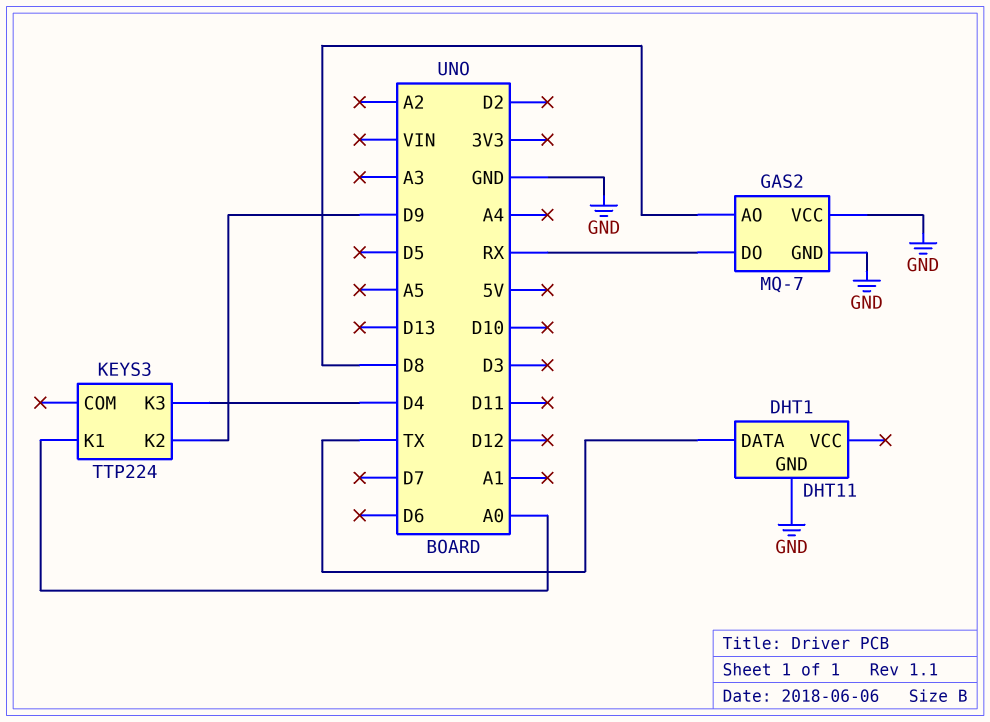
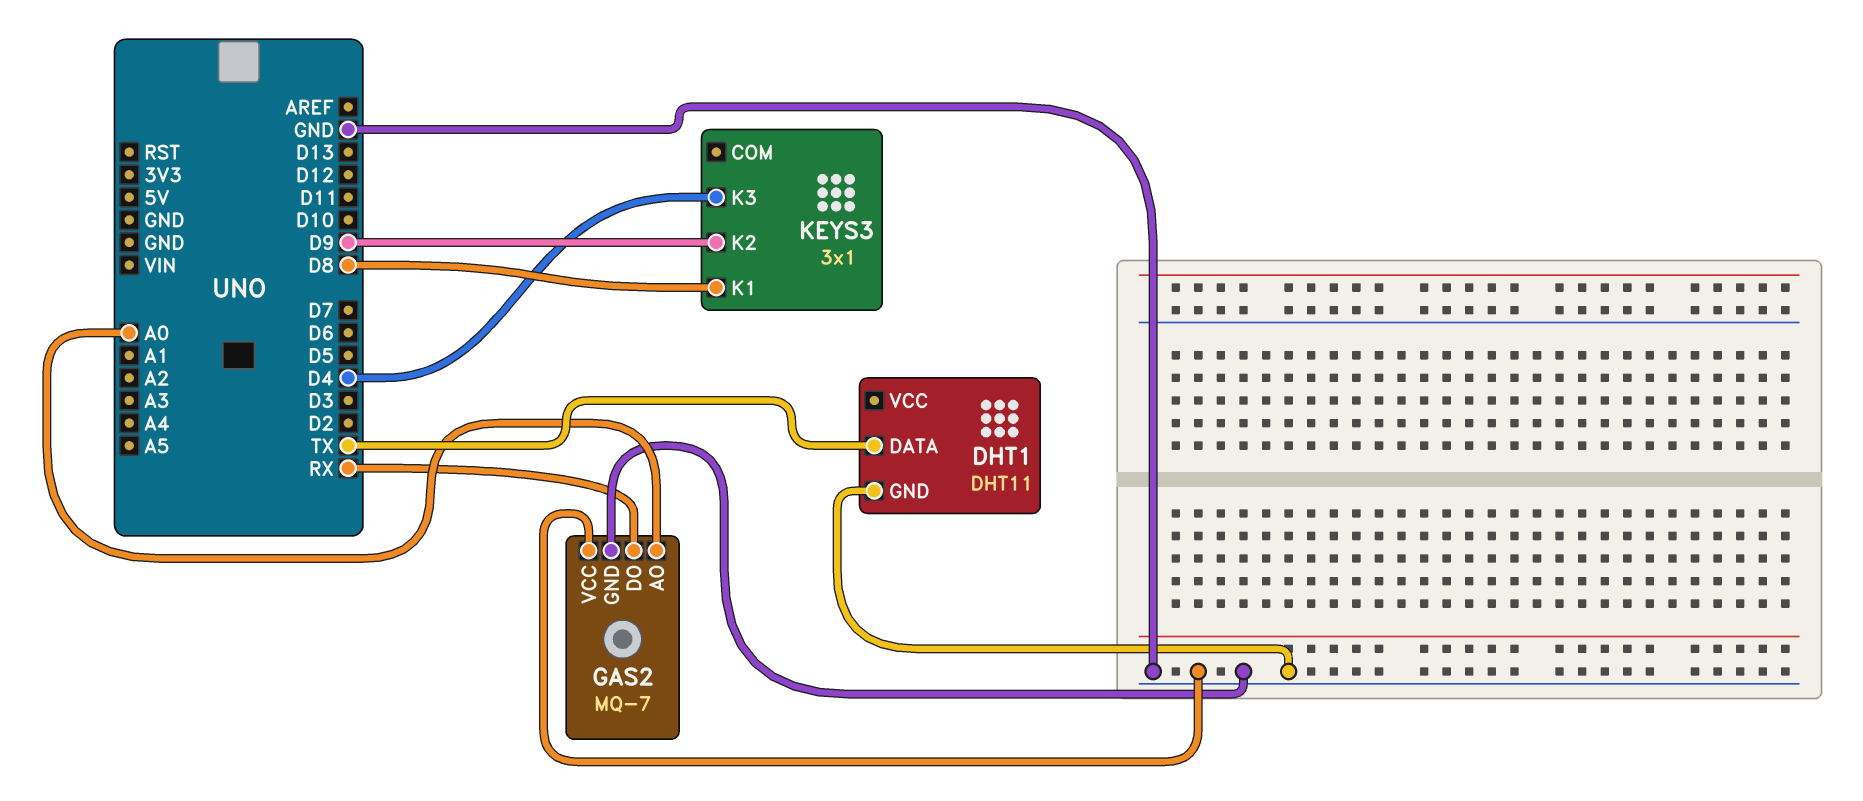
GAS2 pin AO: D8 -> A0
KEYS3: TTP224 -> 3x1
KEYS3 pin K1: A0 -> D8

